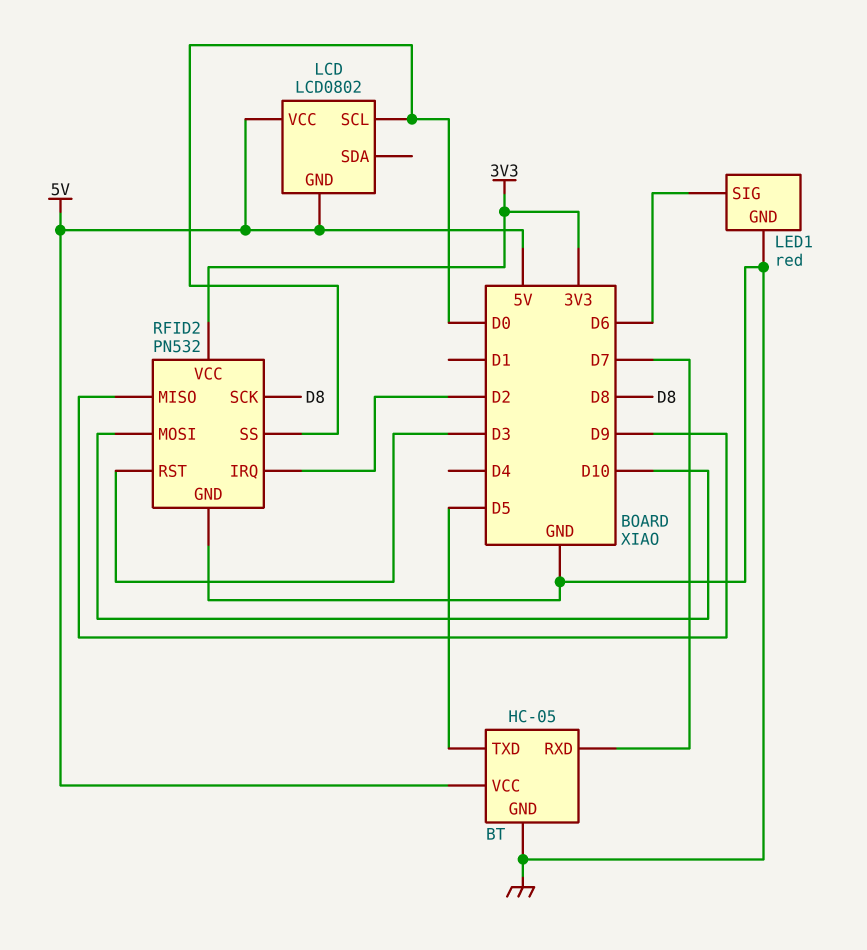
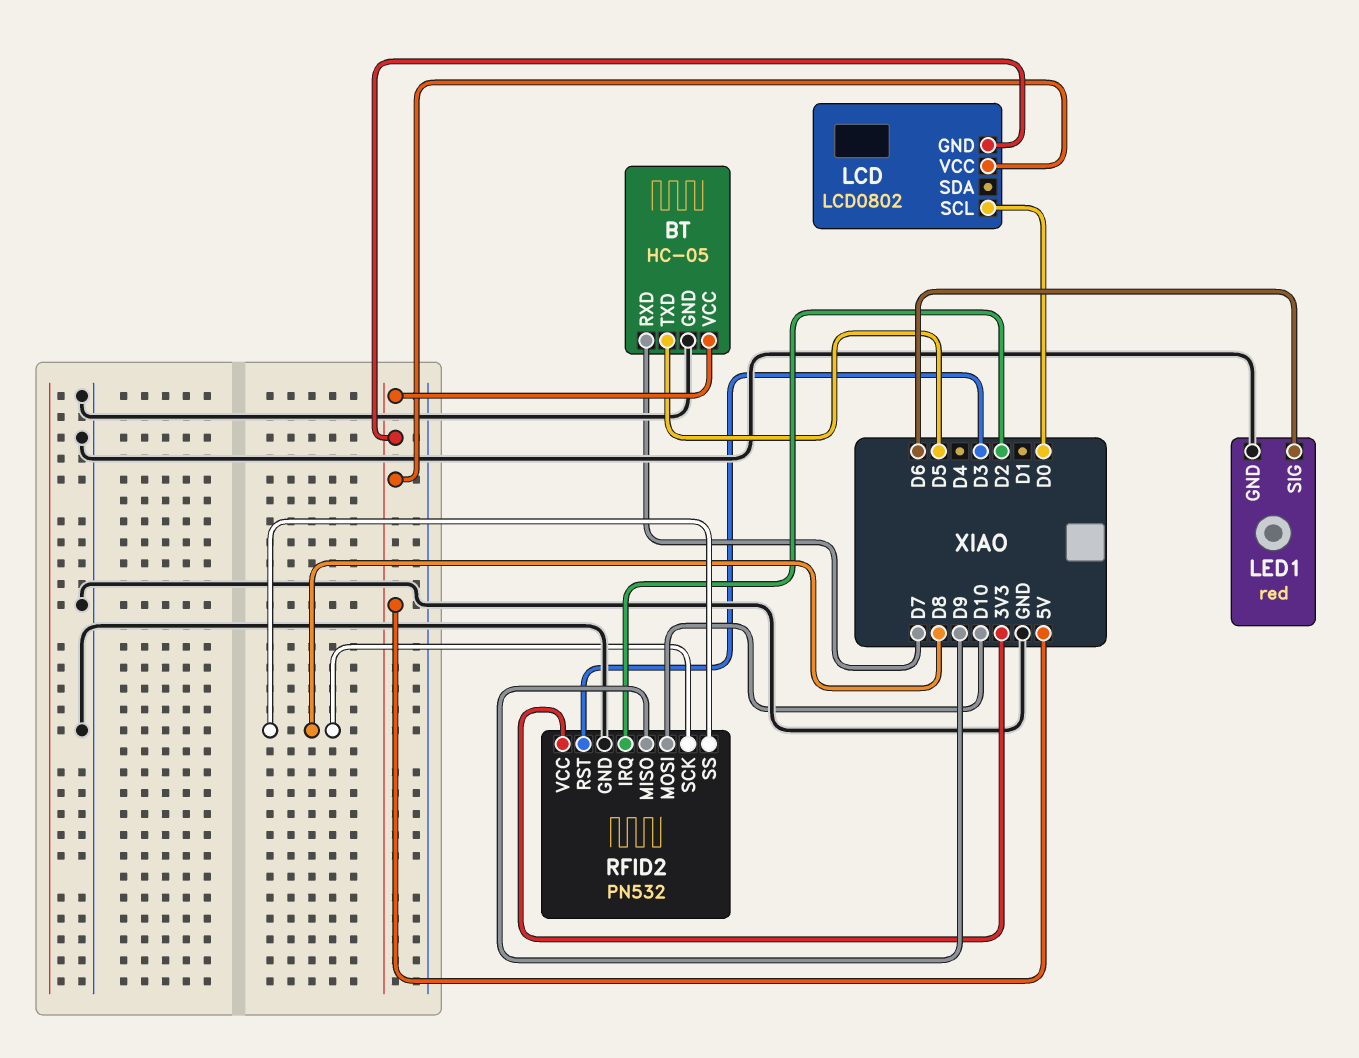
RFID2 pin SS: D0 -> D8

